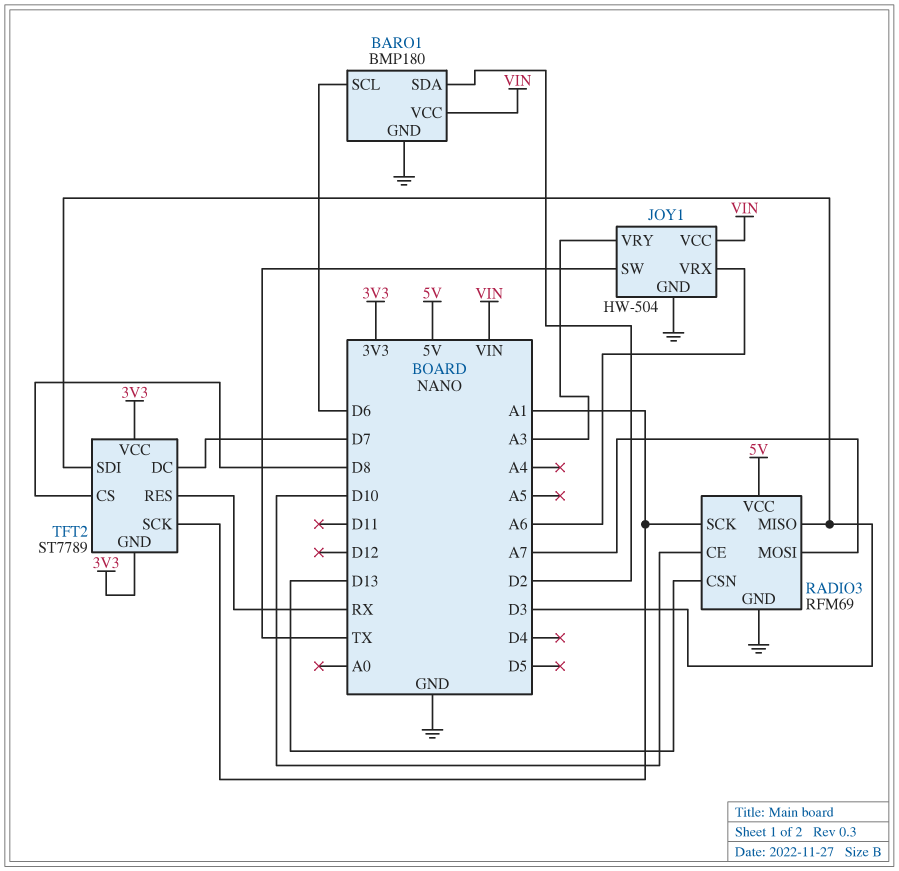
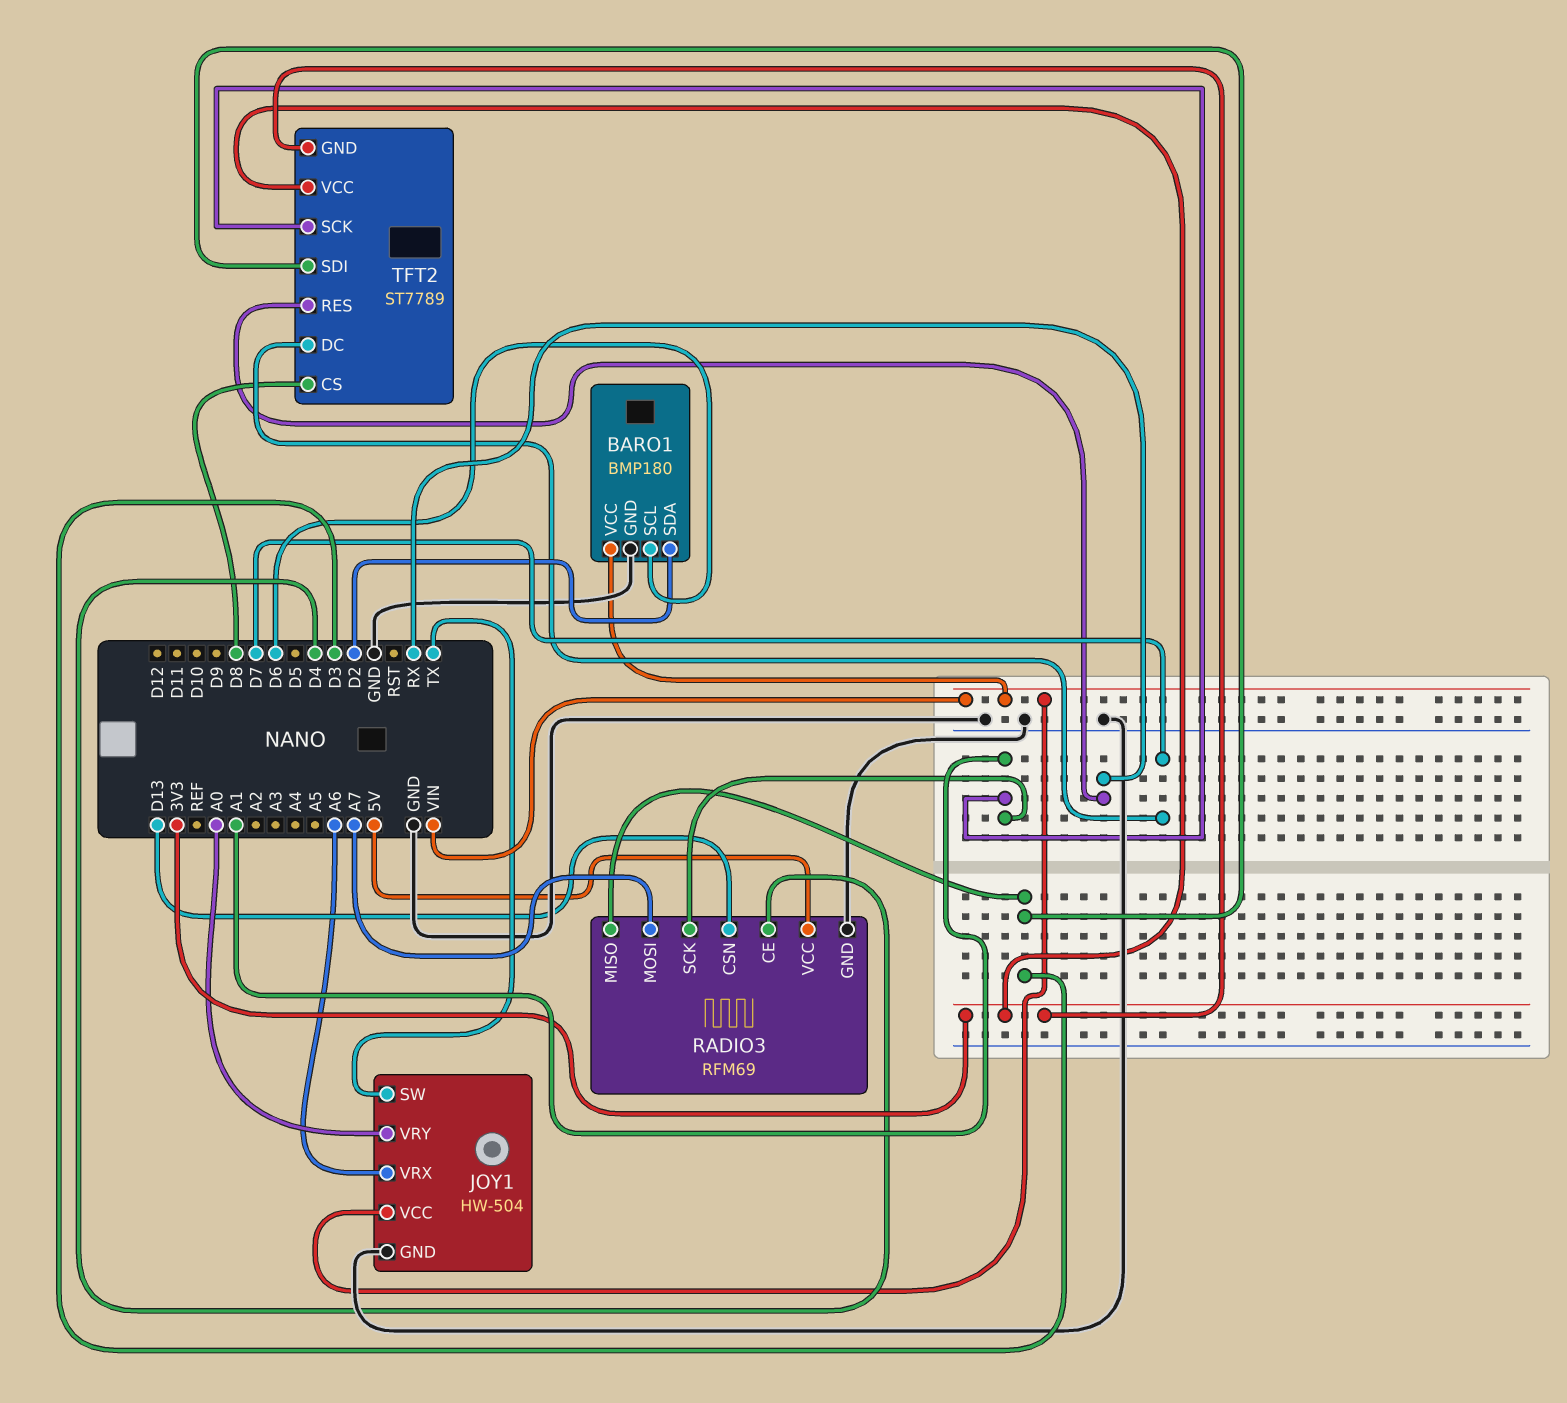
JOY1 pin VRY: A3 -> A0
RADIO3 pin CE: D10 -> D4

